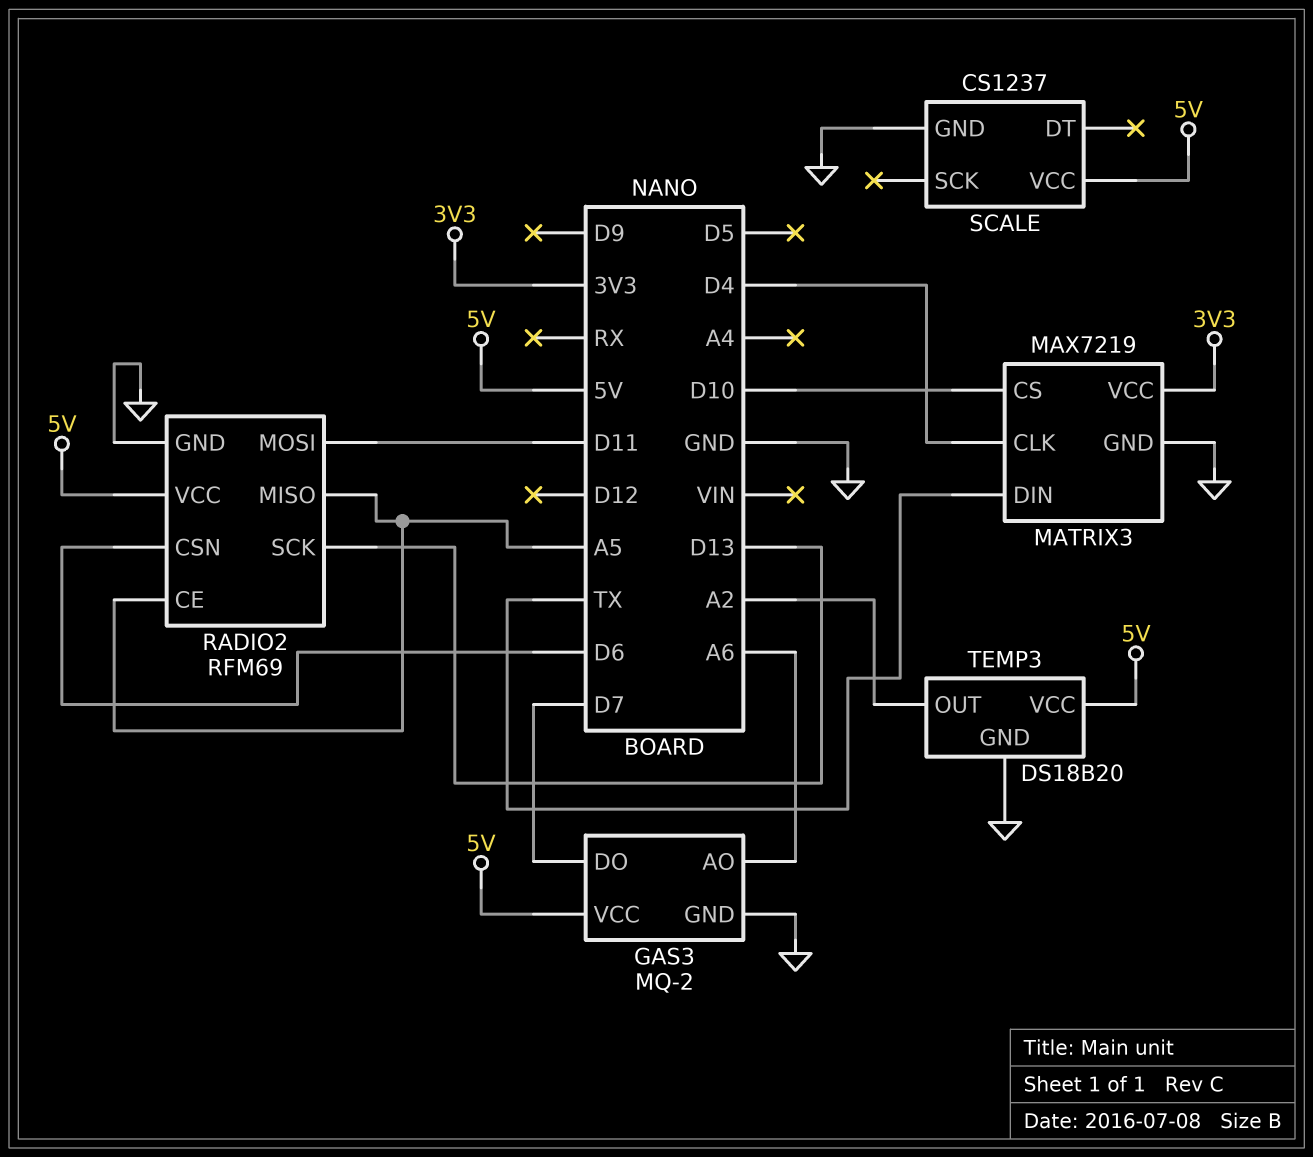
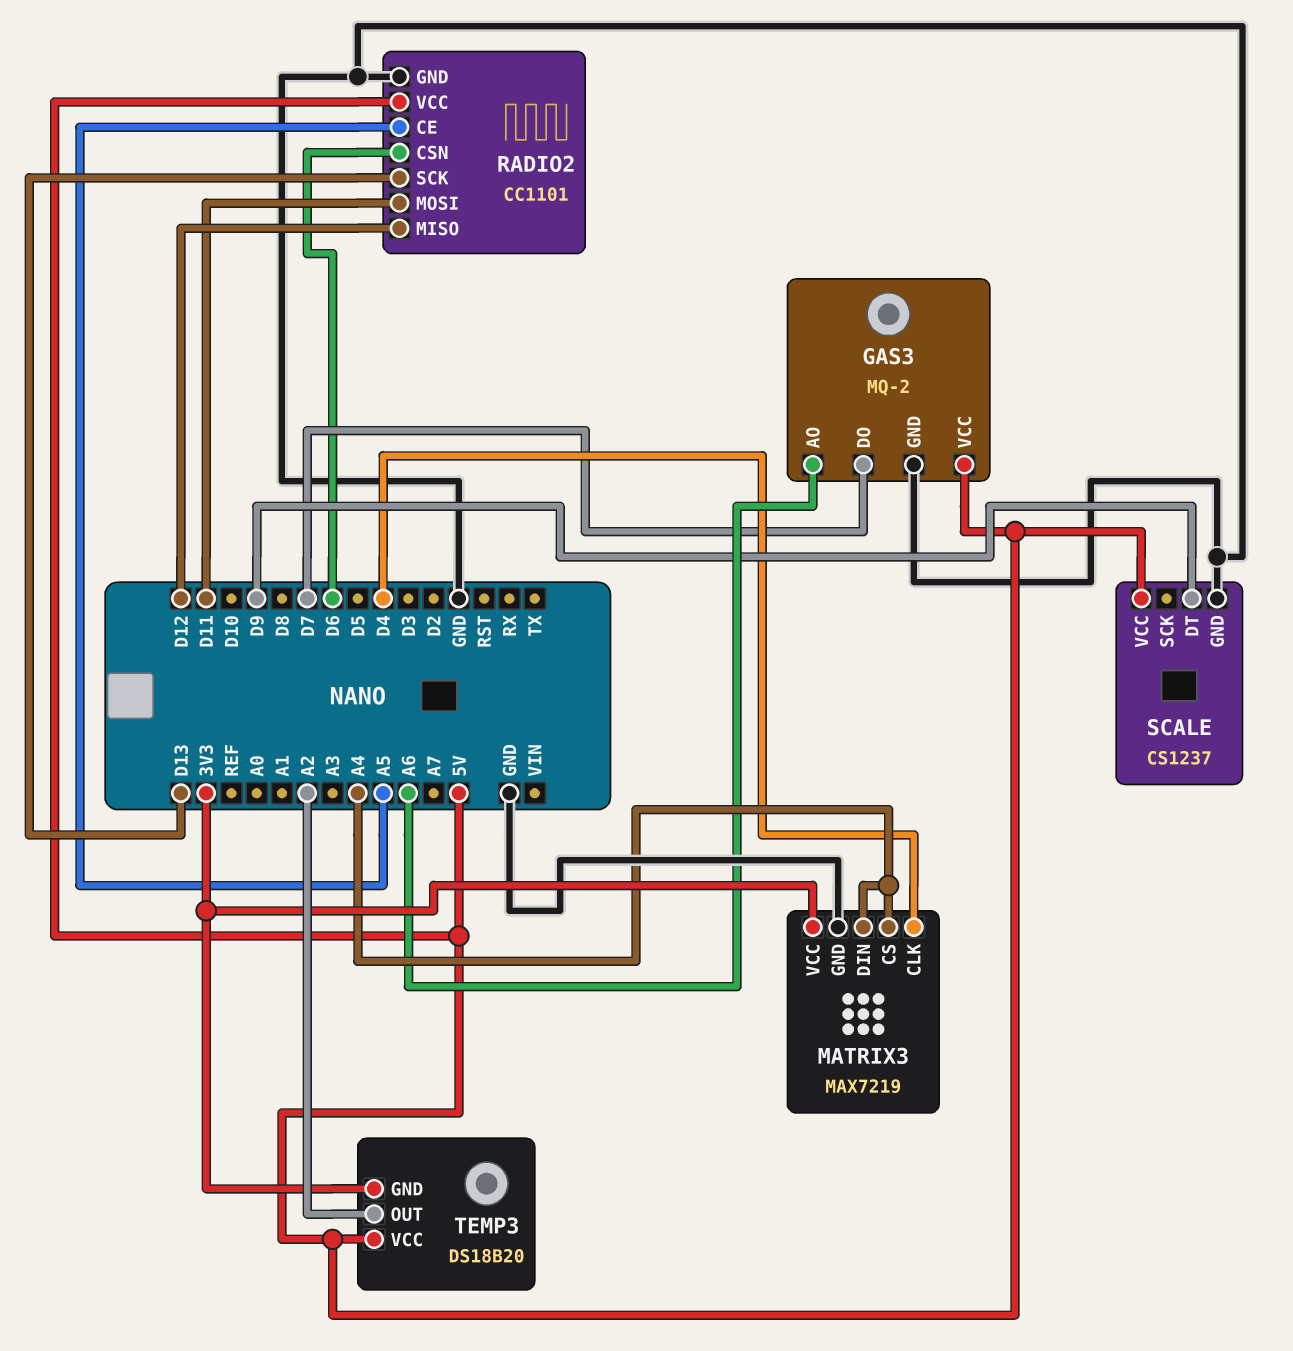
MATRIX3 pin CS: D10 -> A4
MATRIX3 pin DIN: TX -> A4
RADIO2: RFM69 -> CC1101
RADIO2 pin MISO: A5 -> D12
SCALE pin DT: none -> D9
TEMP3 pin GND: GND -> 3V3

